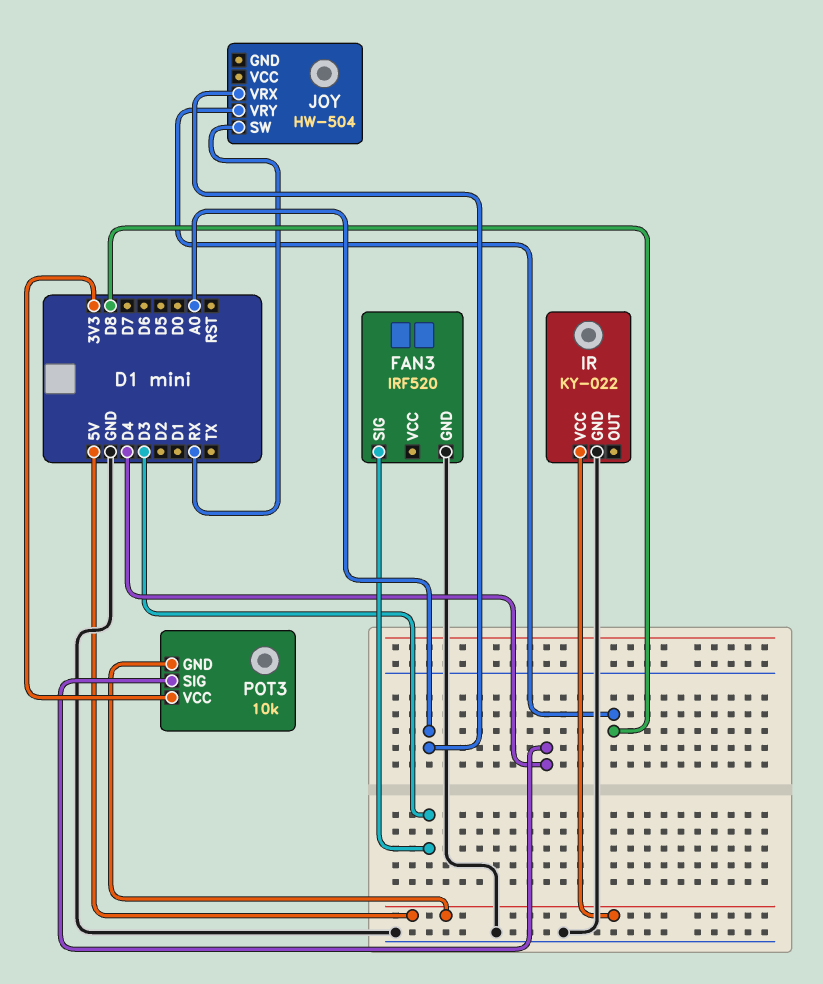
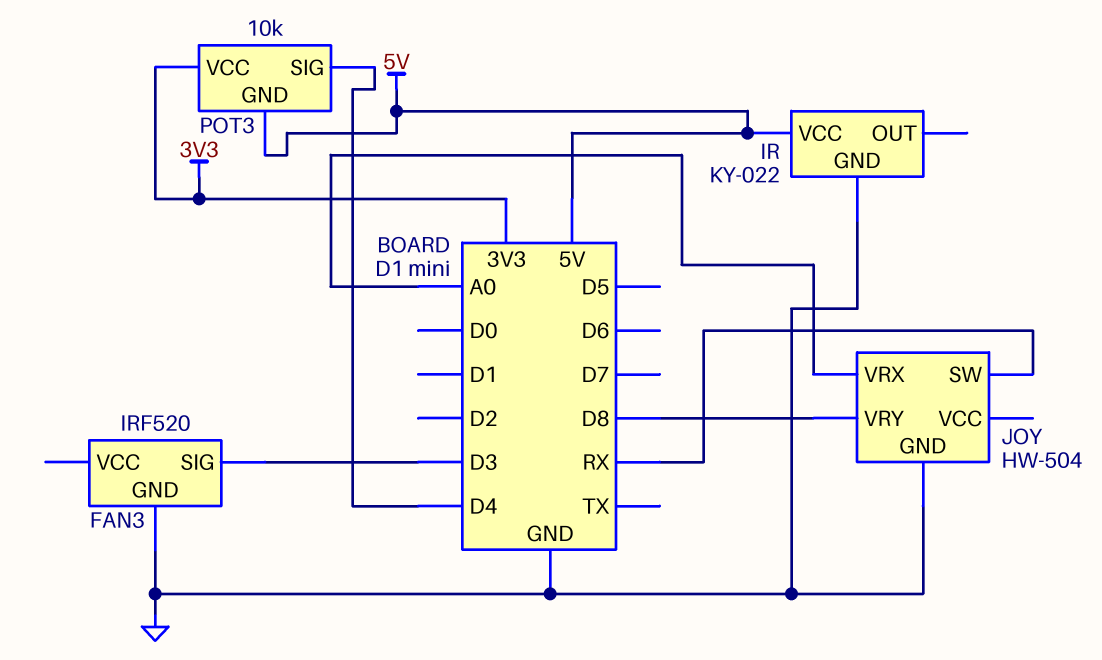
JOY pin GND: none -> GND

